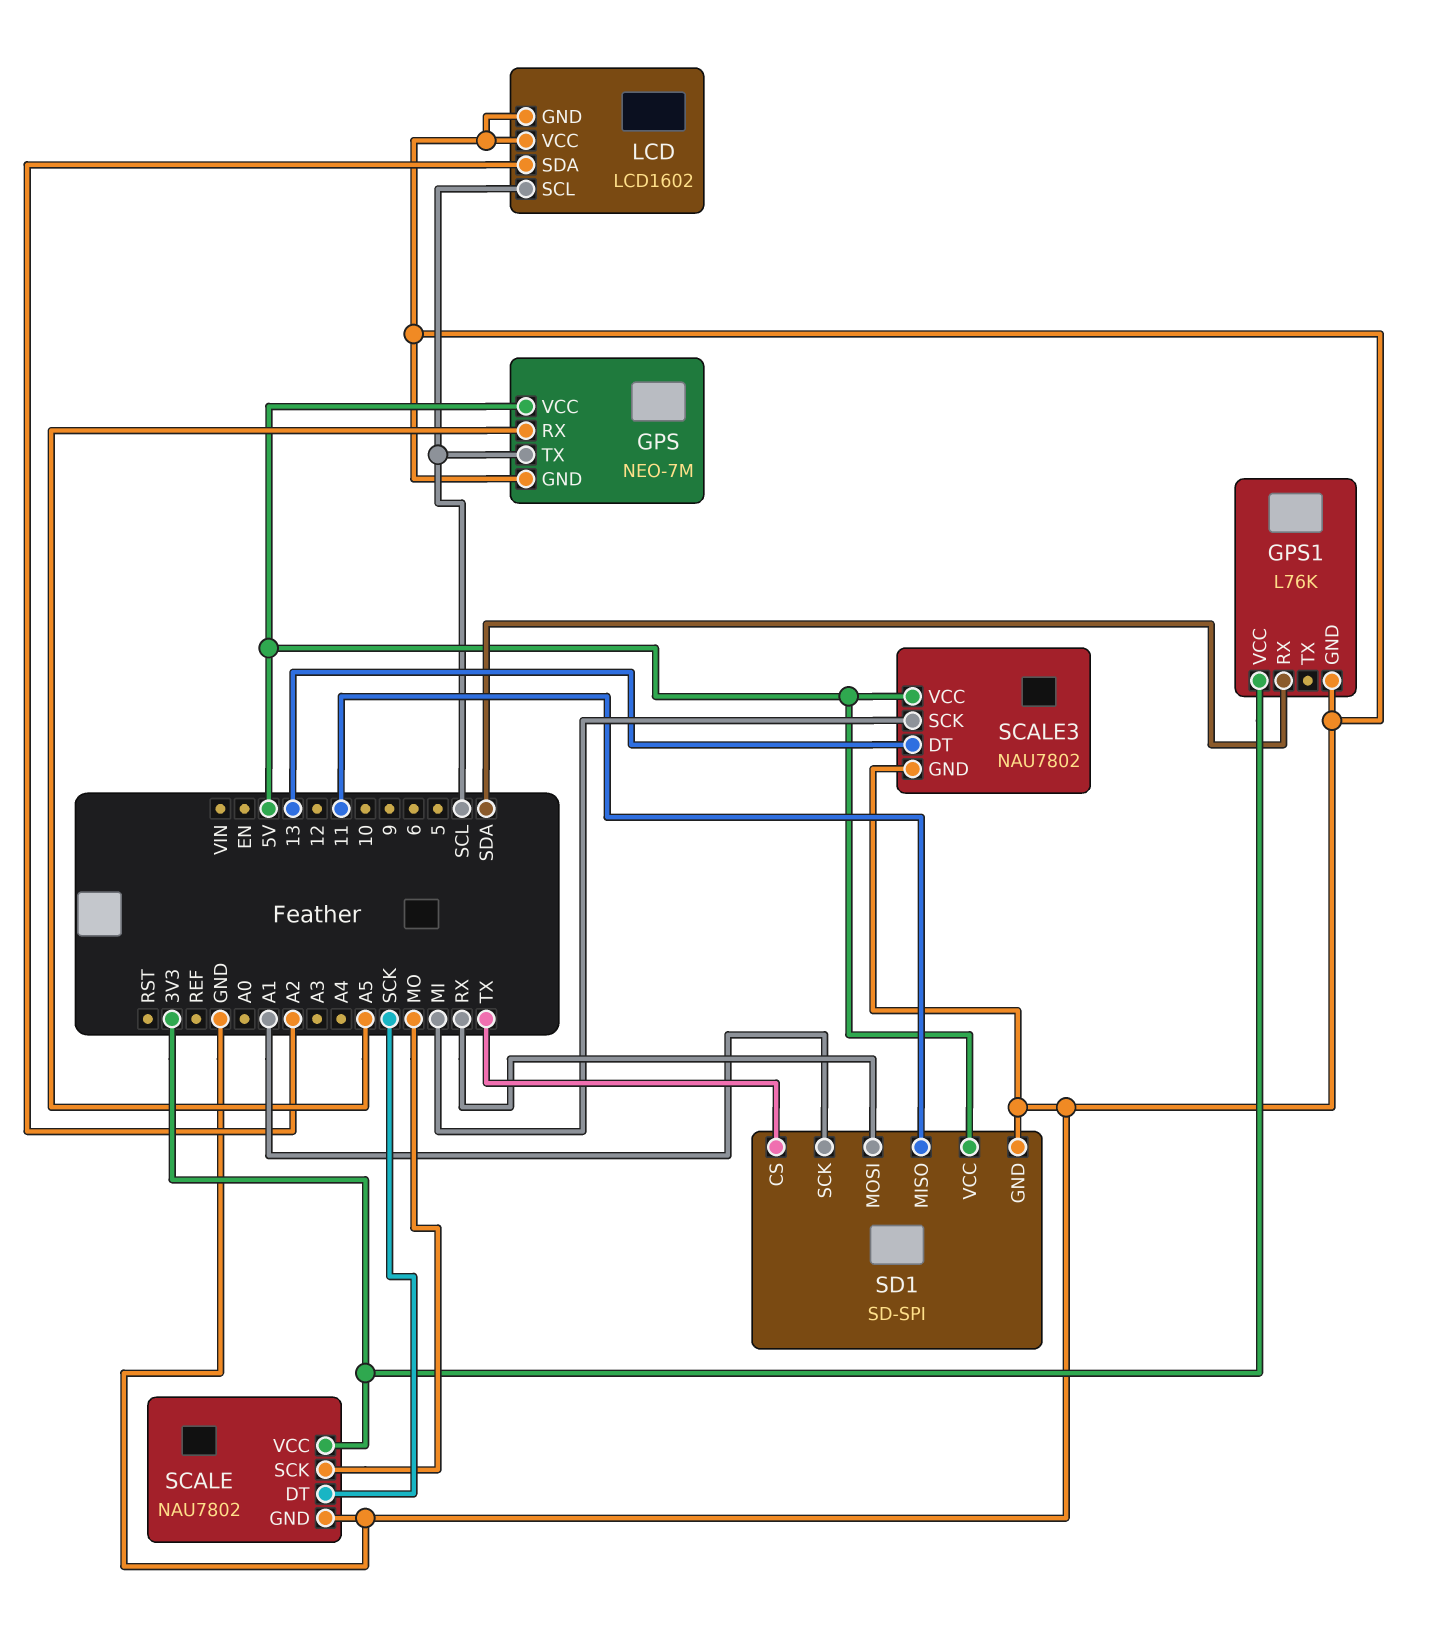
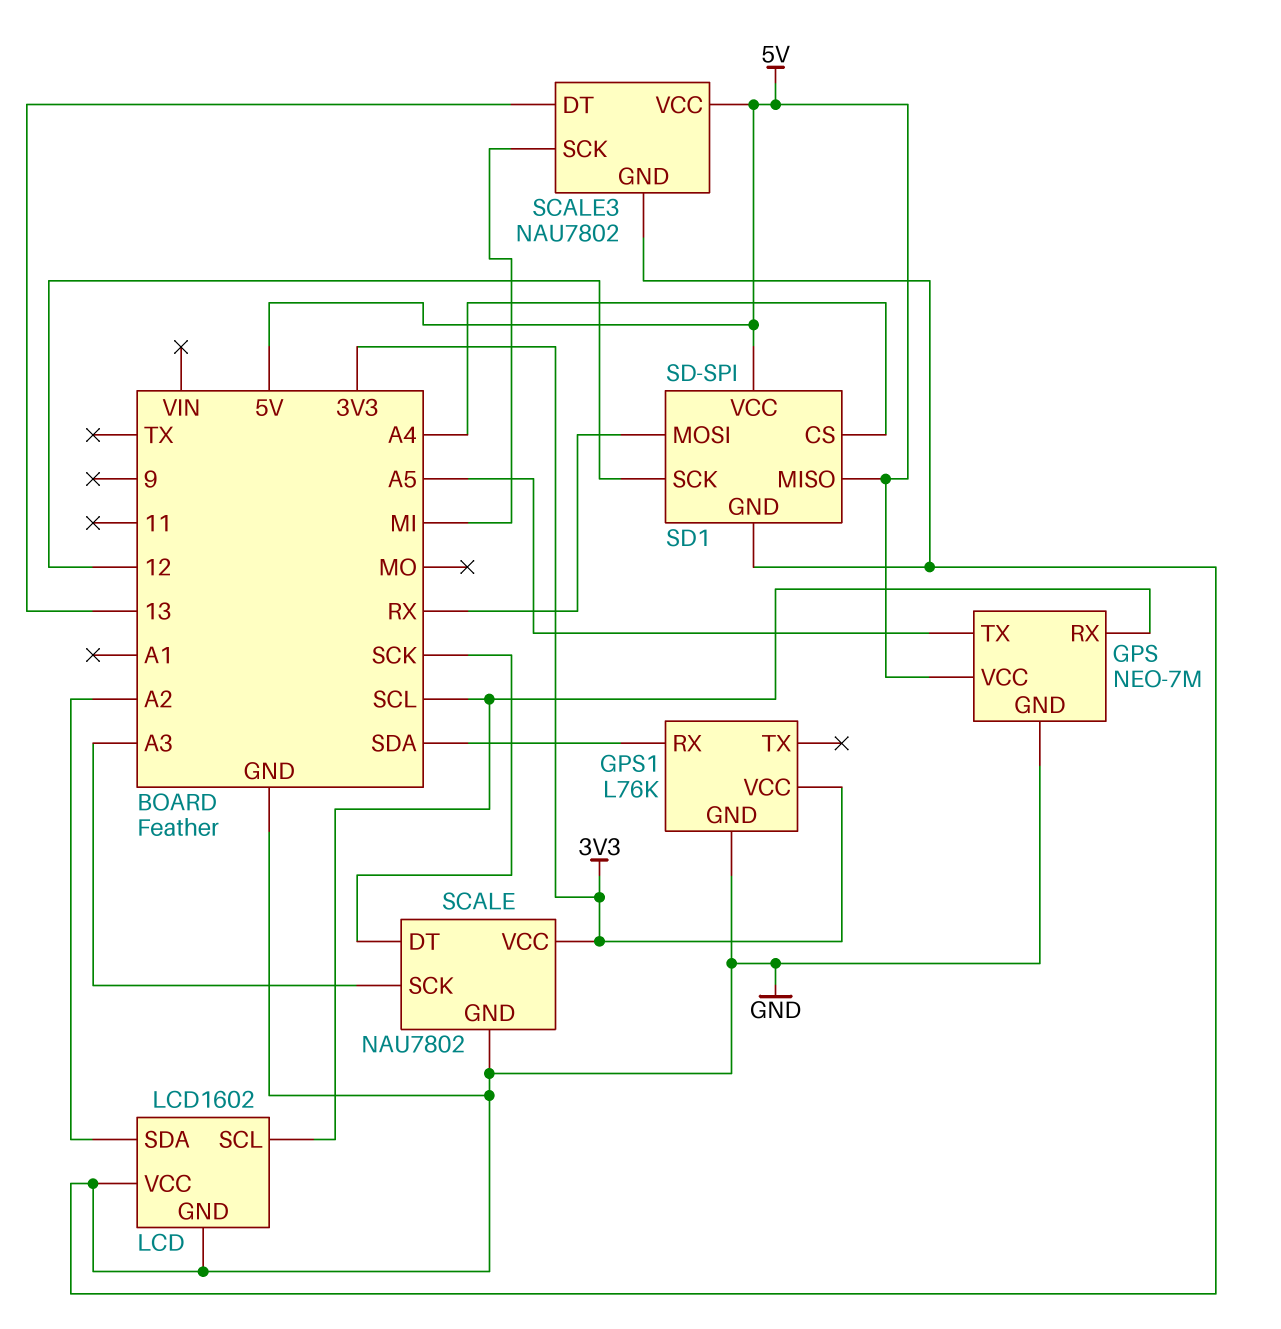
GPS pin RX: A5 -> SCL
GPS pin TX: SCL -> A5
SCALE pin SCK: MO -> A3
SD1 pin CS: TX -> A4
SD1 pin MISO: 11 -> 5V
SD1 pin SCK: A1 -> 12

